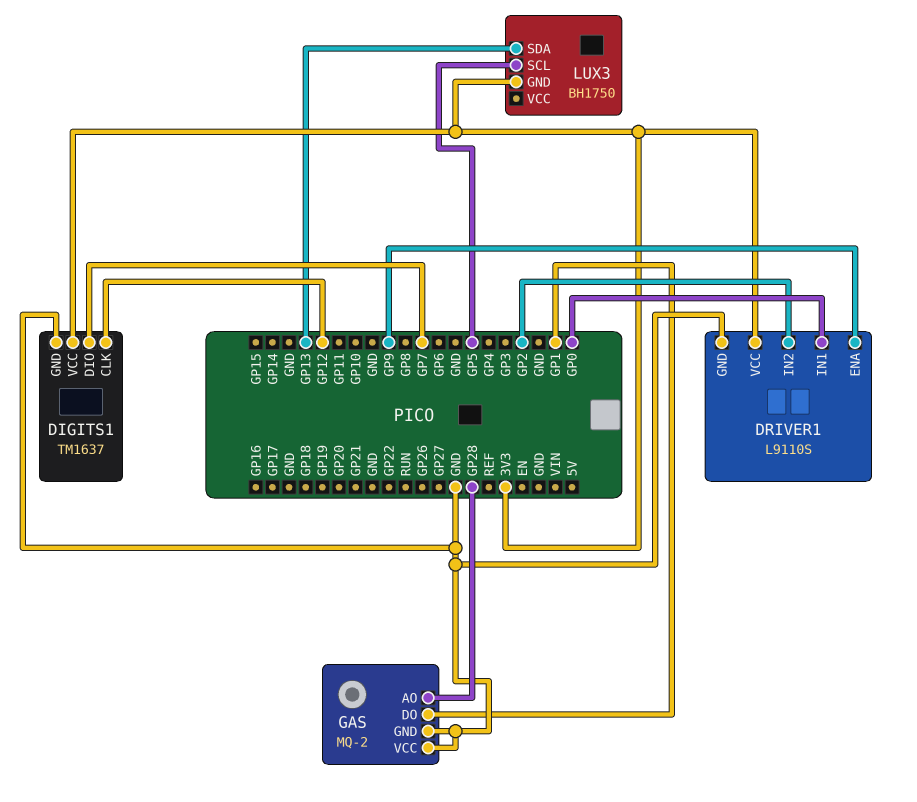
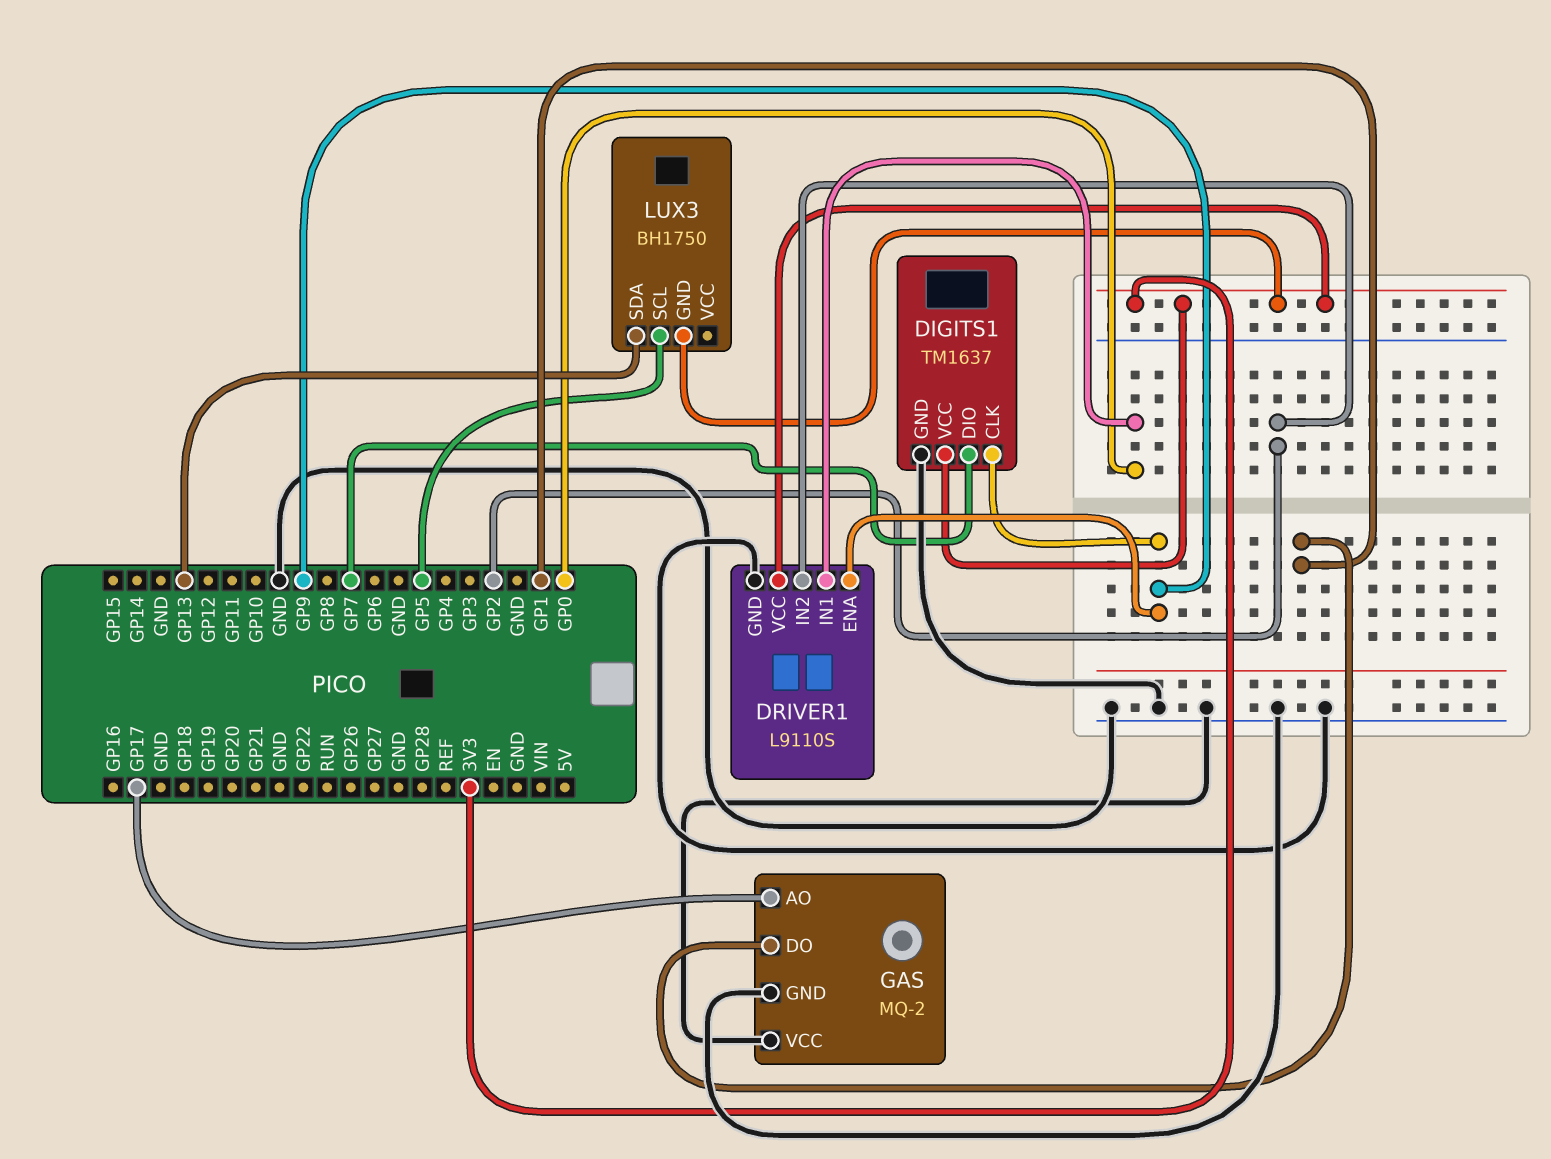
DIGITS1 pin CLK: GP12 -> GP9
GAS pin AO: GP28 -> GP17

